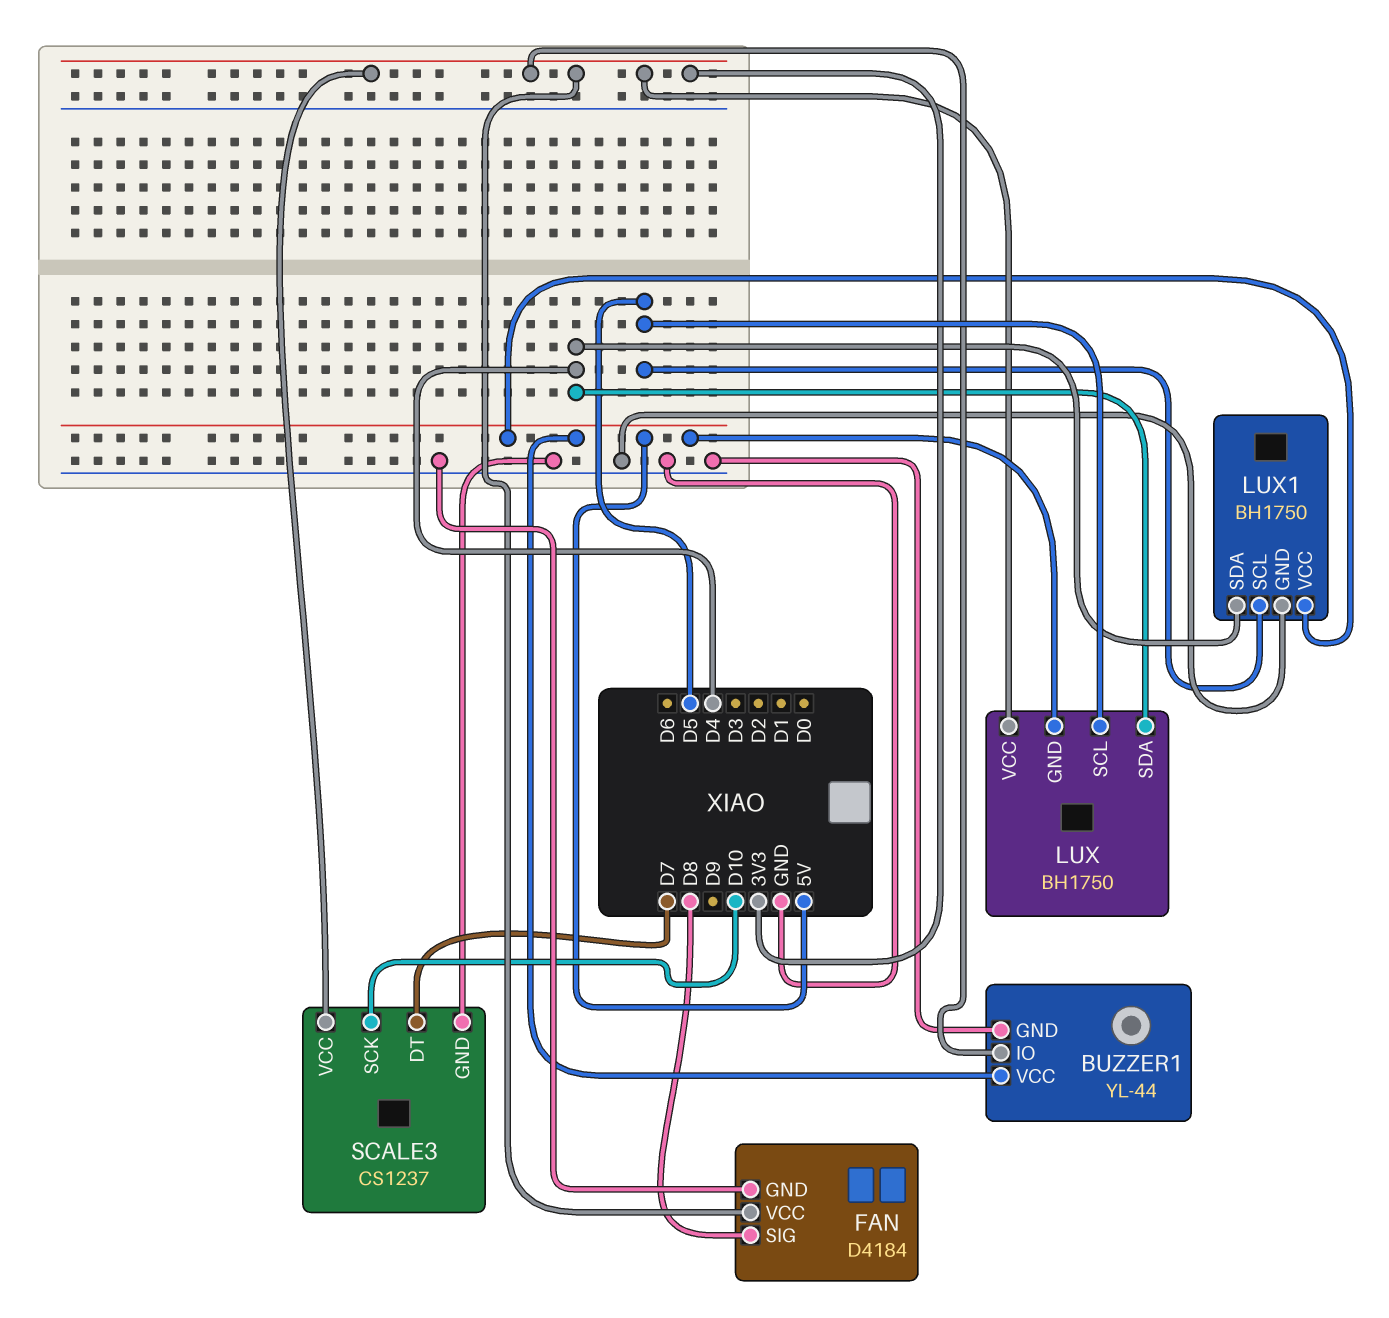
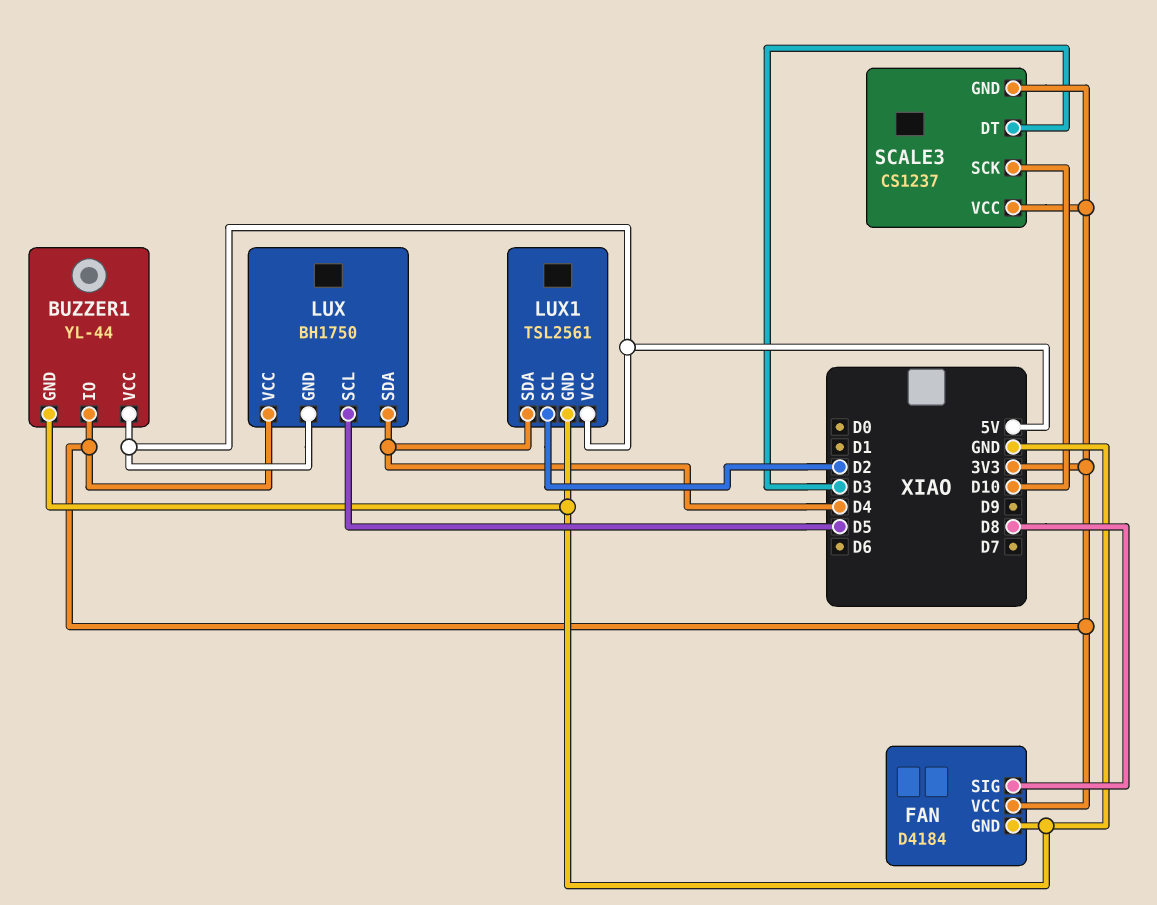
LUX1: BH1750 -> TSL2561
LUX1 pin SCL: D5 -> D2
SCALE3 pin DT: D7 -> D3
SCALE3 pin GND: GND -> 3V3

